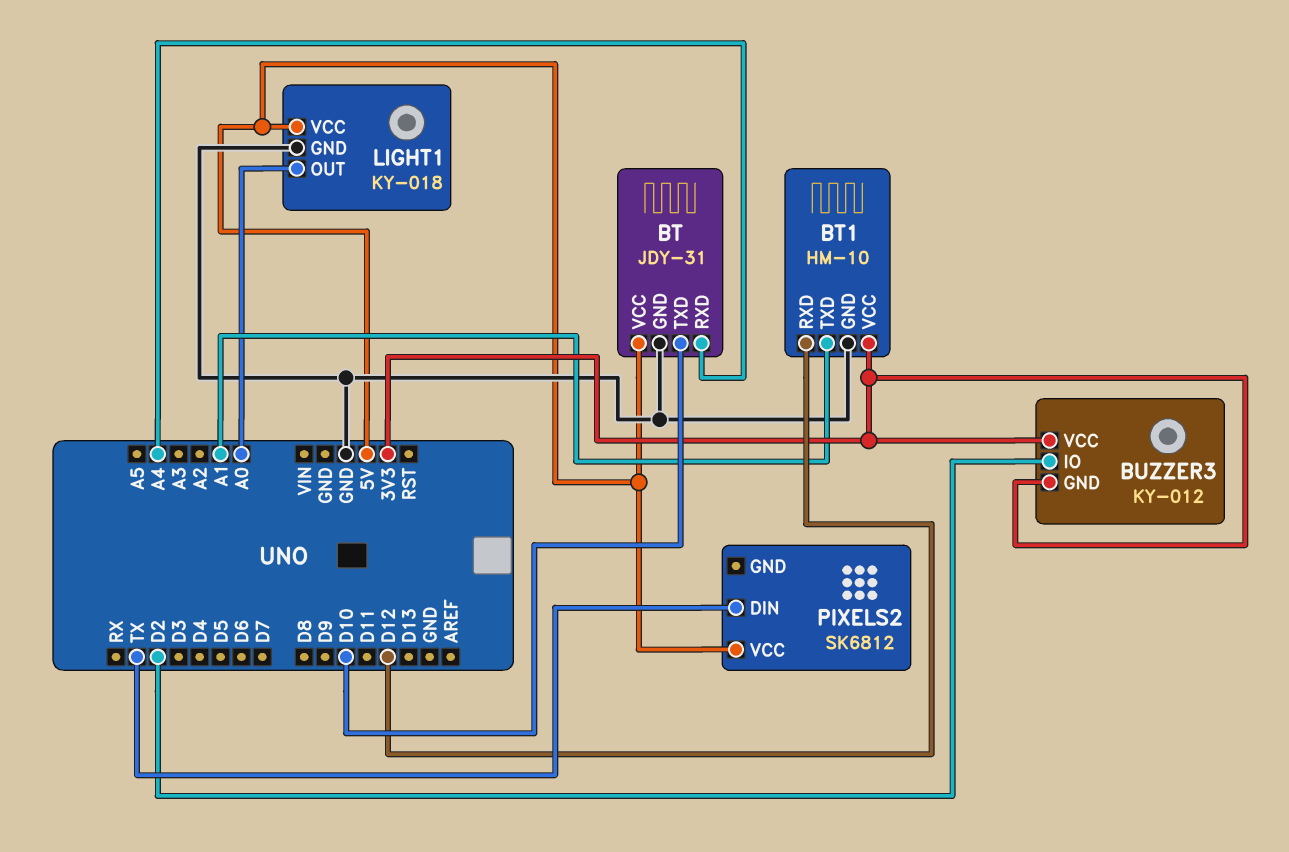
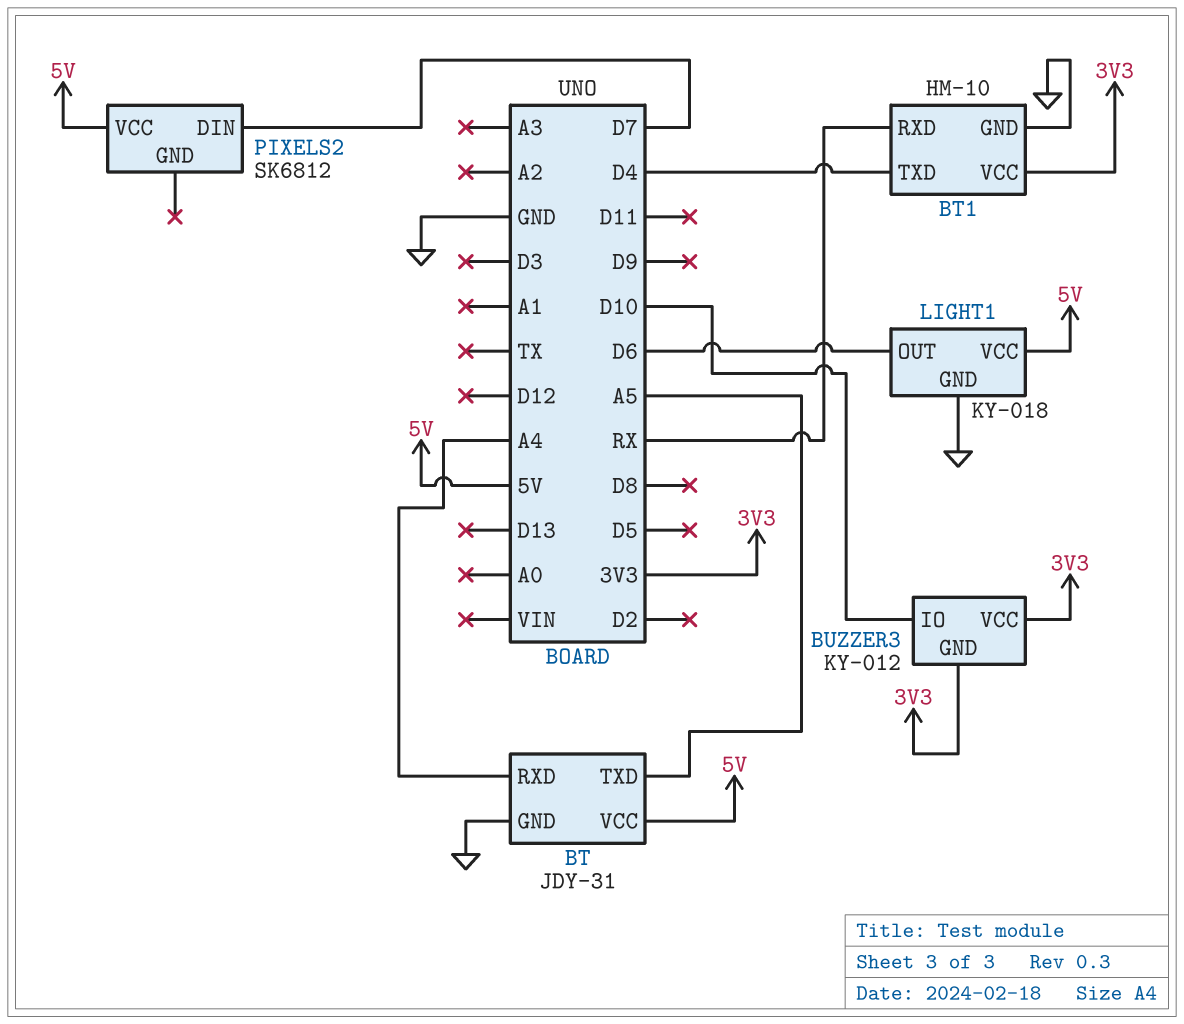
BT pin TXD: D10 -> A5
BT1 pin RXD: D12 -> RX
BT1 pin TXD: A1 -> D4
BUZZER3 pin IO: D2 -> D10
LIGHT1 pin OUT: A0 -> D6
PIXELS2 pin DIN: TX -> D7

